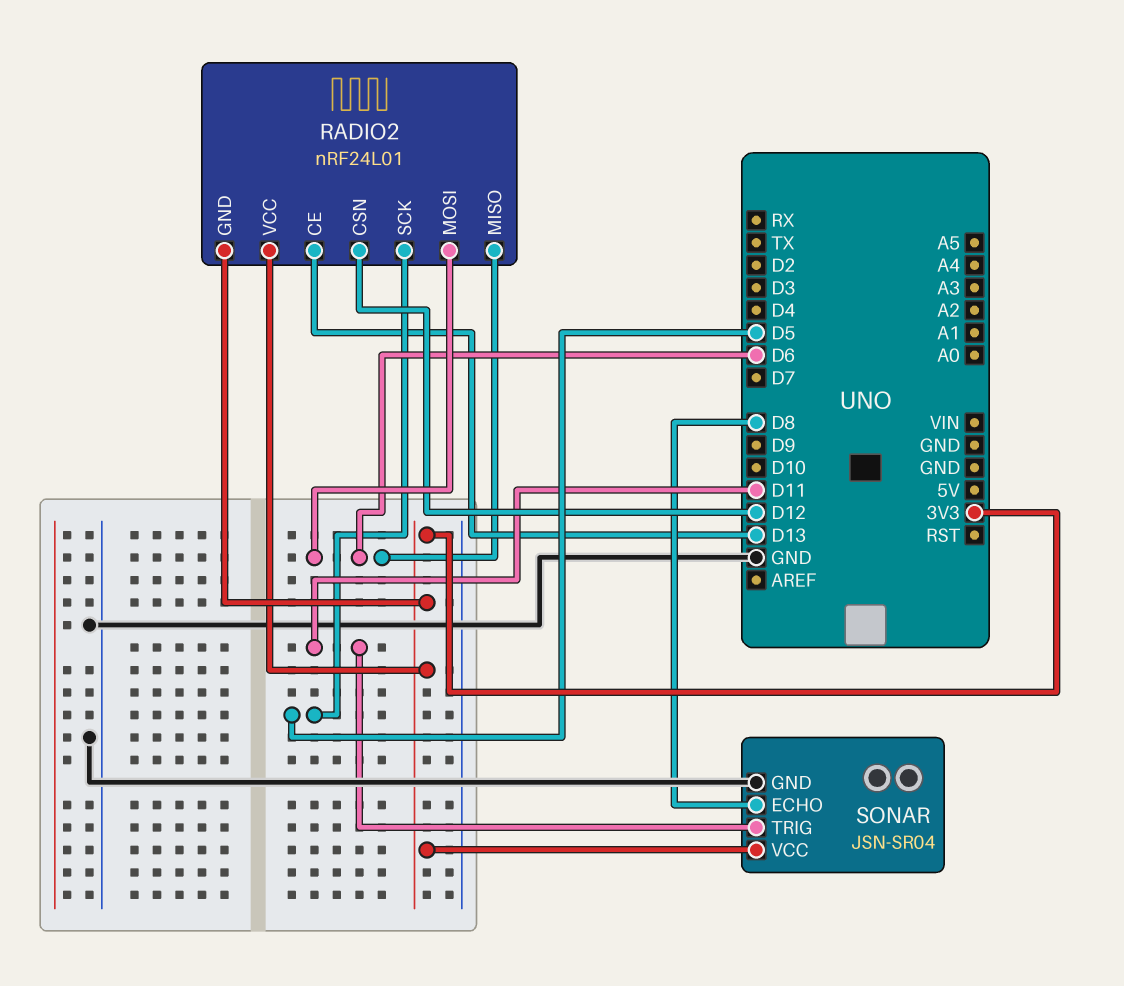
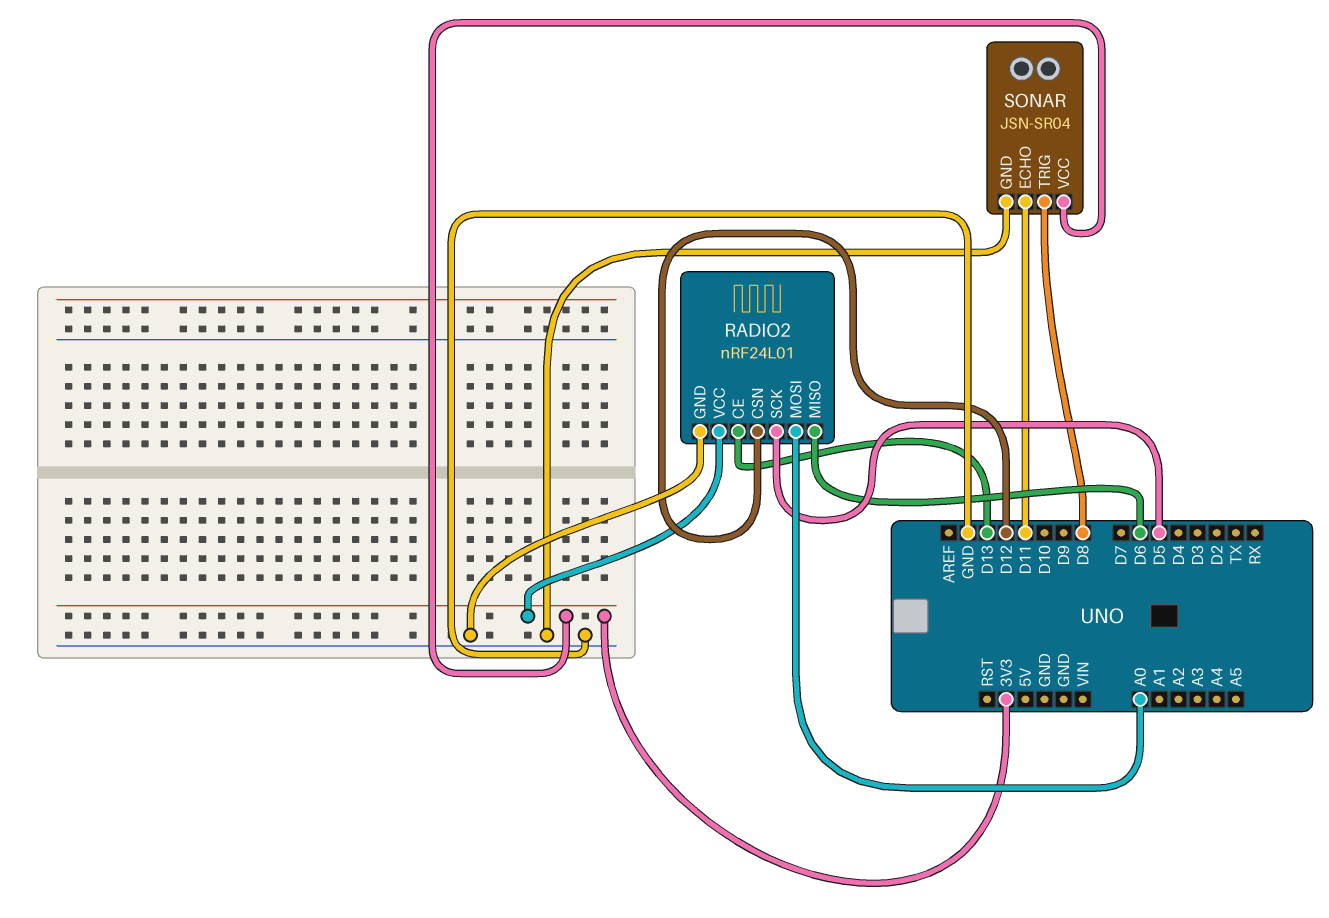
RADIO2 pin GND: 3V3 -> GND
RADIO2 pin MOSI: D6 -> A0
SONAR pin ECHO: D8 -> D11
SONAR pin TRIG: D11 -> D8

